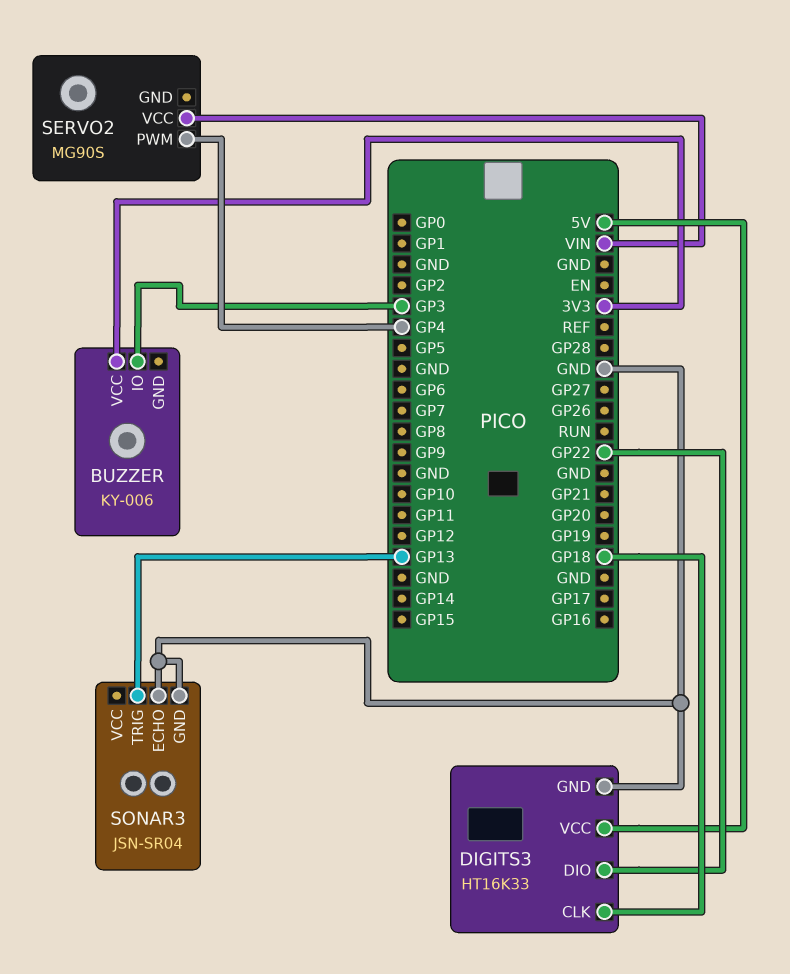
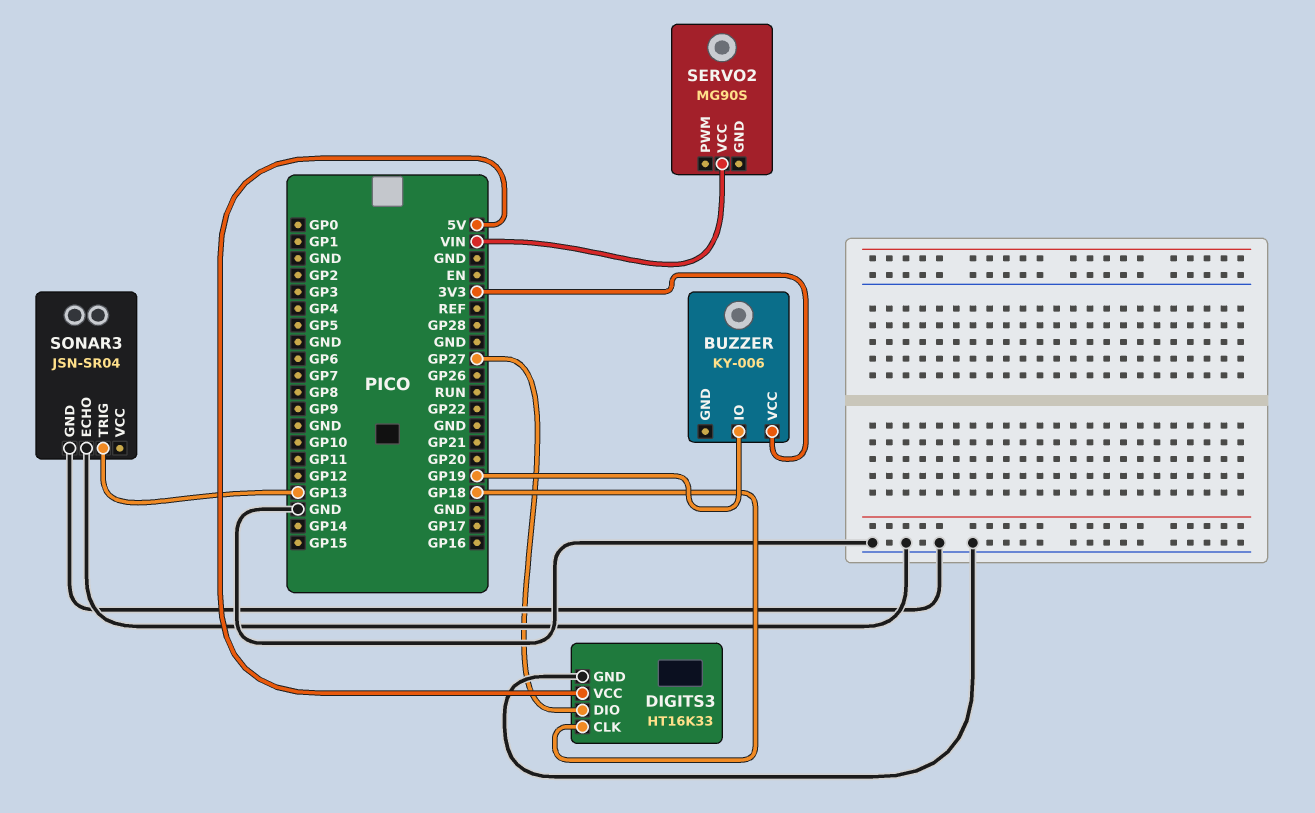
BUZZER pin IO: GP3 -> GP19
DIGITS3 pin DIO: GP22 -> GP27
SERVO2 pin PWM: GP4 -> none

